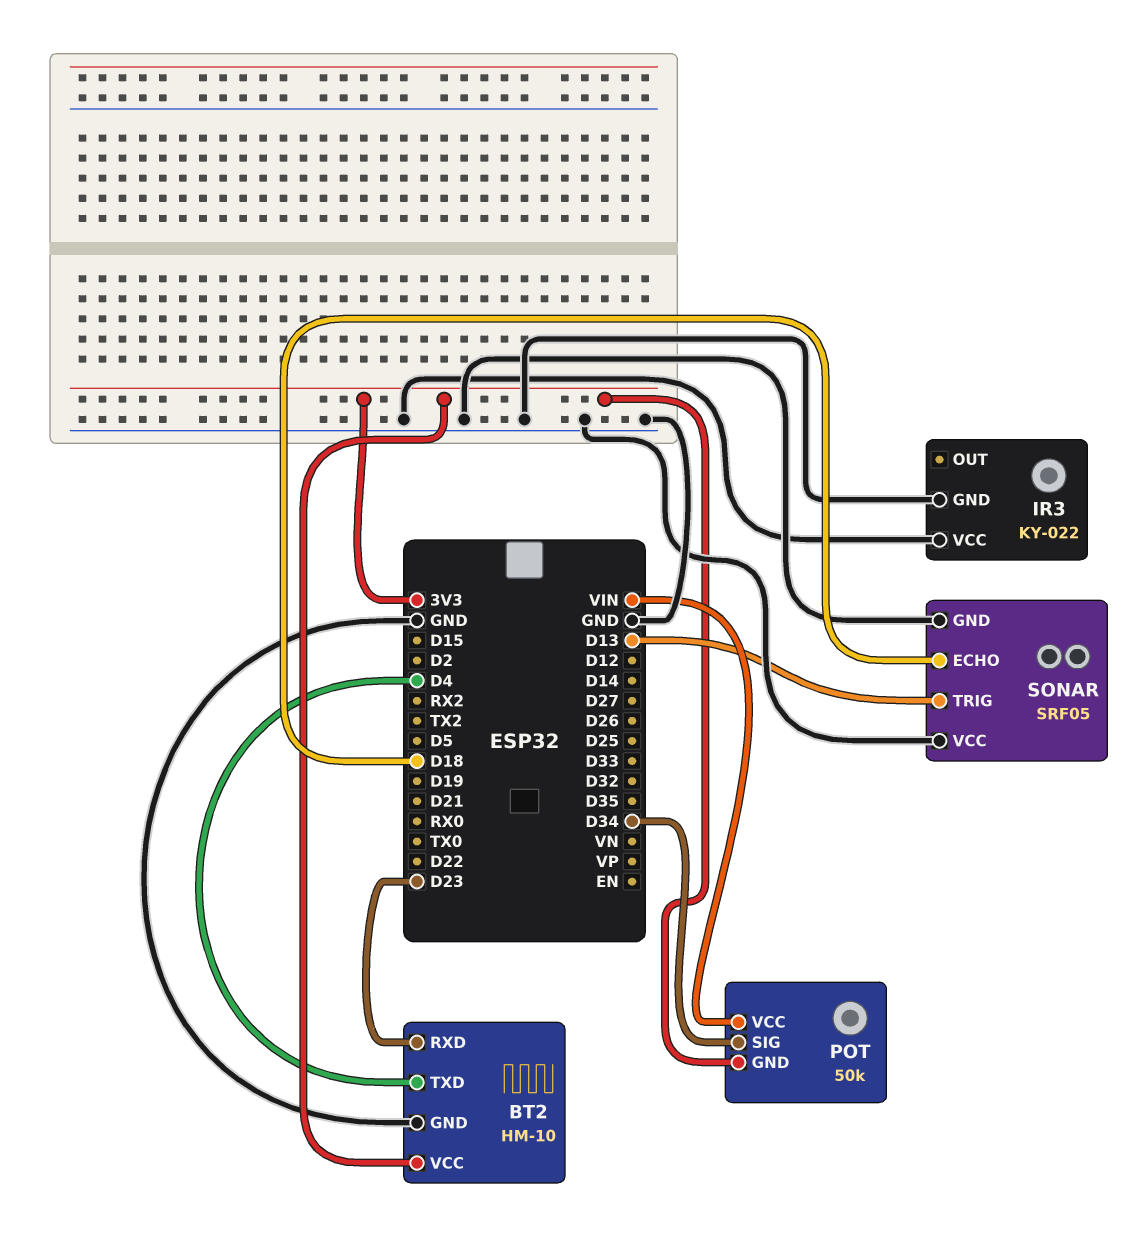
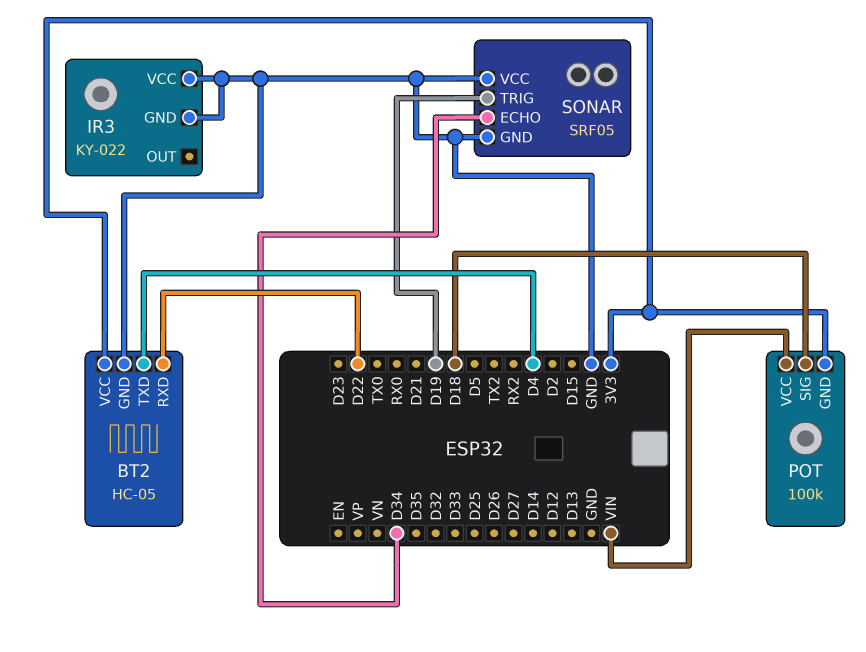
BT2: HM-10 -> HC-05
BT2 pin RXD: D23 -> D22
POT: 50k -> 100k
POT pin SIG: D34 -> D18
SONAR pin ECHO: D18 -> D34
SONAR pin TRIG: D13 -> D19

